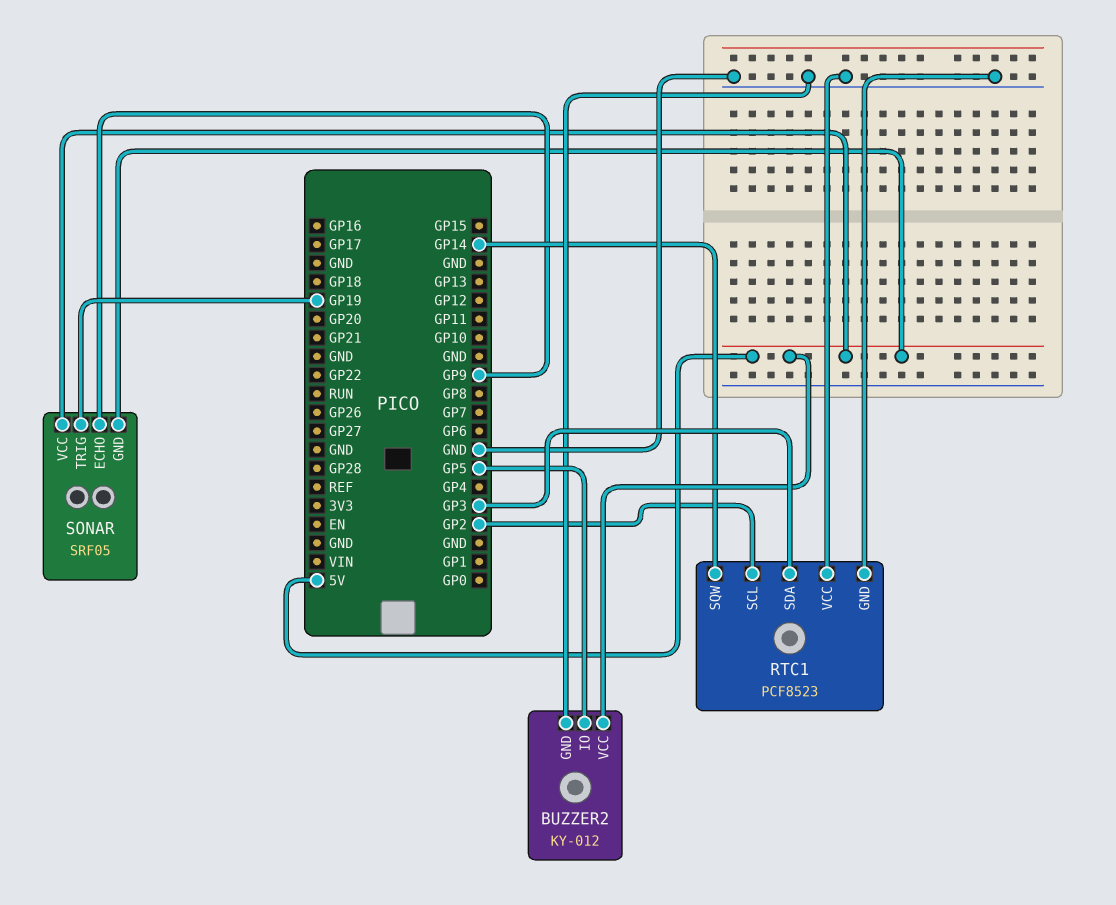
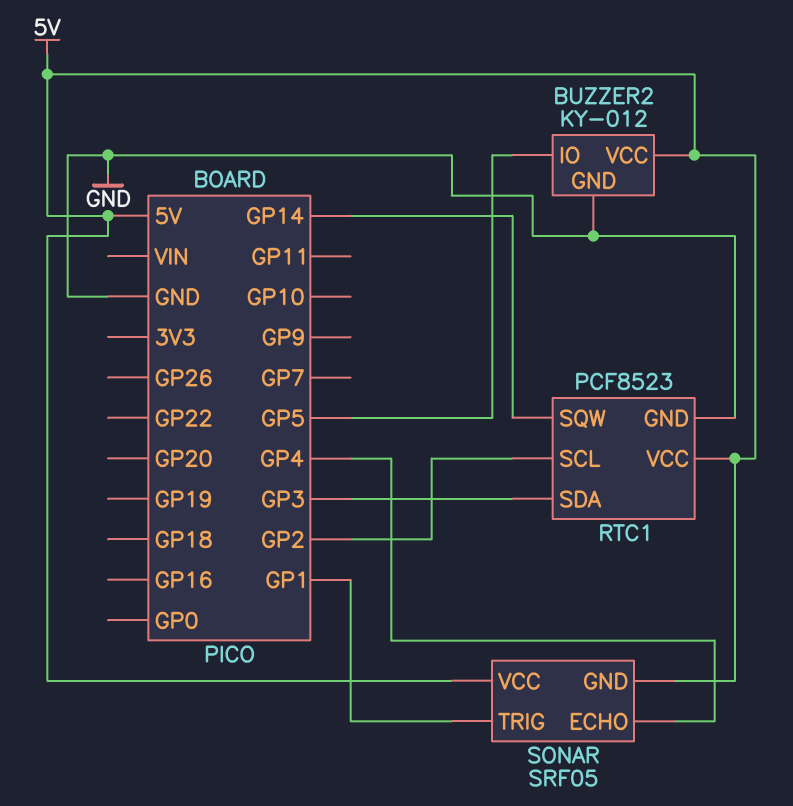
RTC1 pin VCC: GND -> 5V
SONAR pin ECHO: GP9 -> GP4
SONAR pin TRIG: GP19 -> GP1

